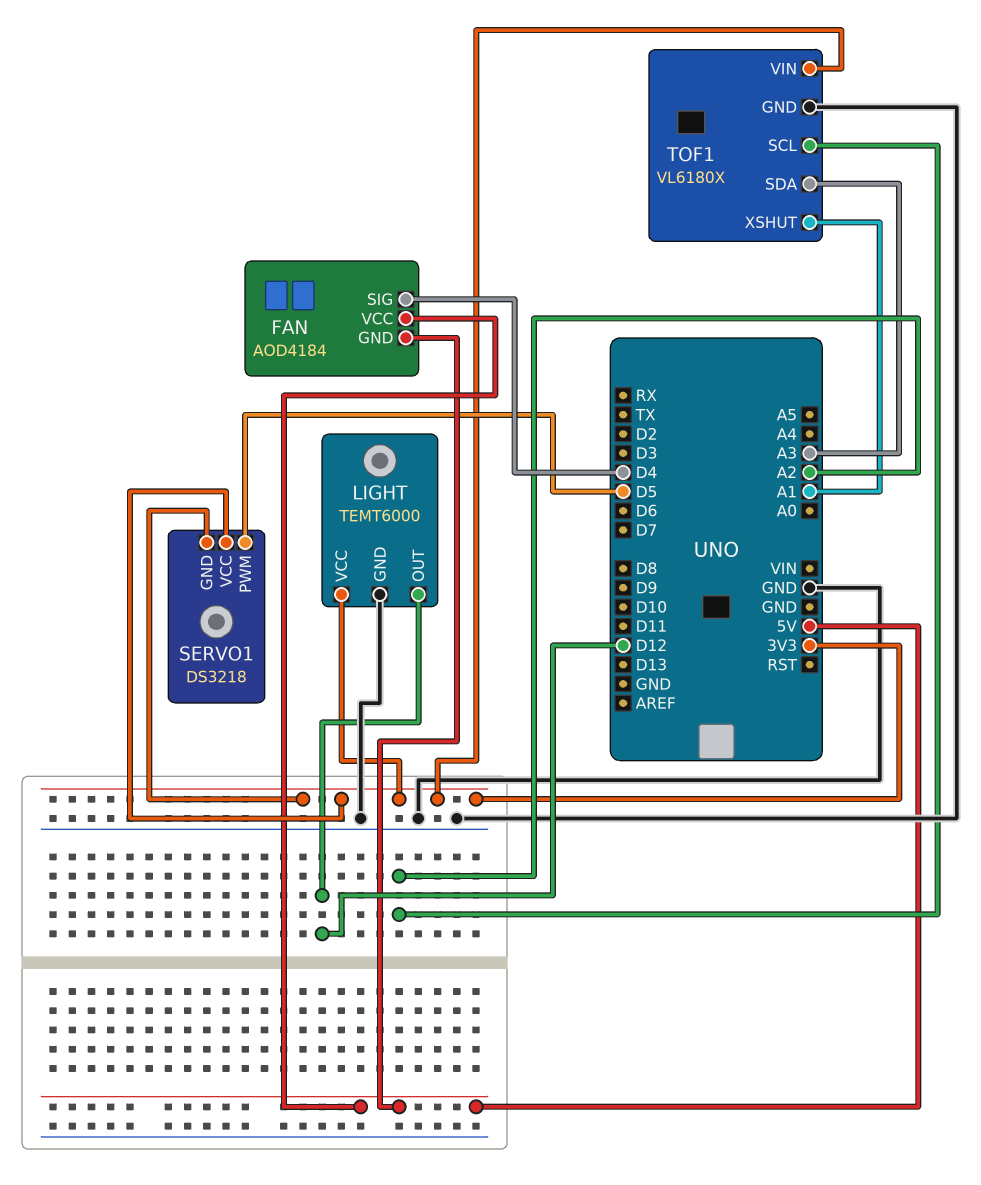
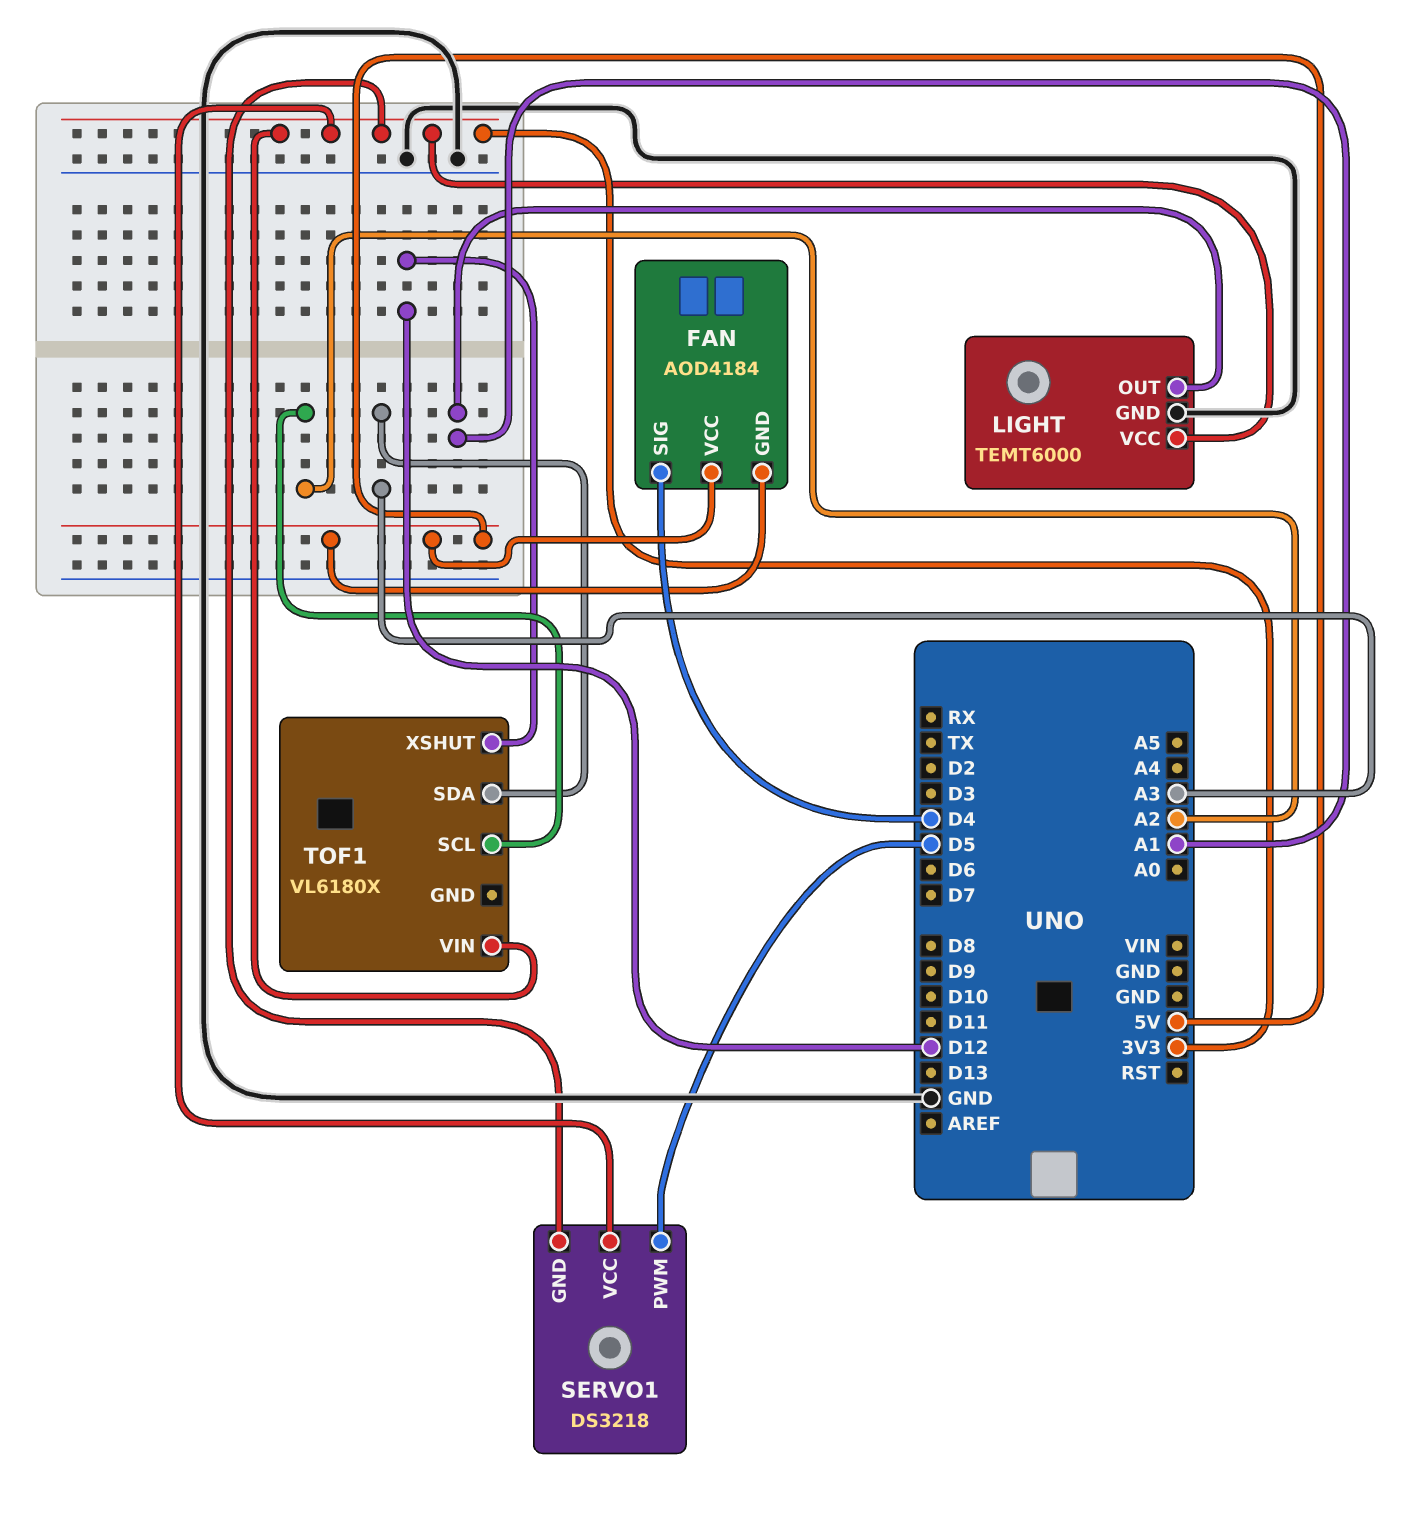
LIGHT pin OUT: D12 -> A1
TOF1 pin GND: GND -> none
TOF1 pin XSHUT: A1 -> D12

